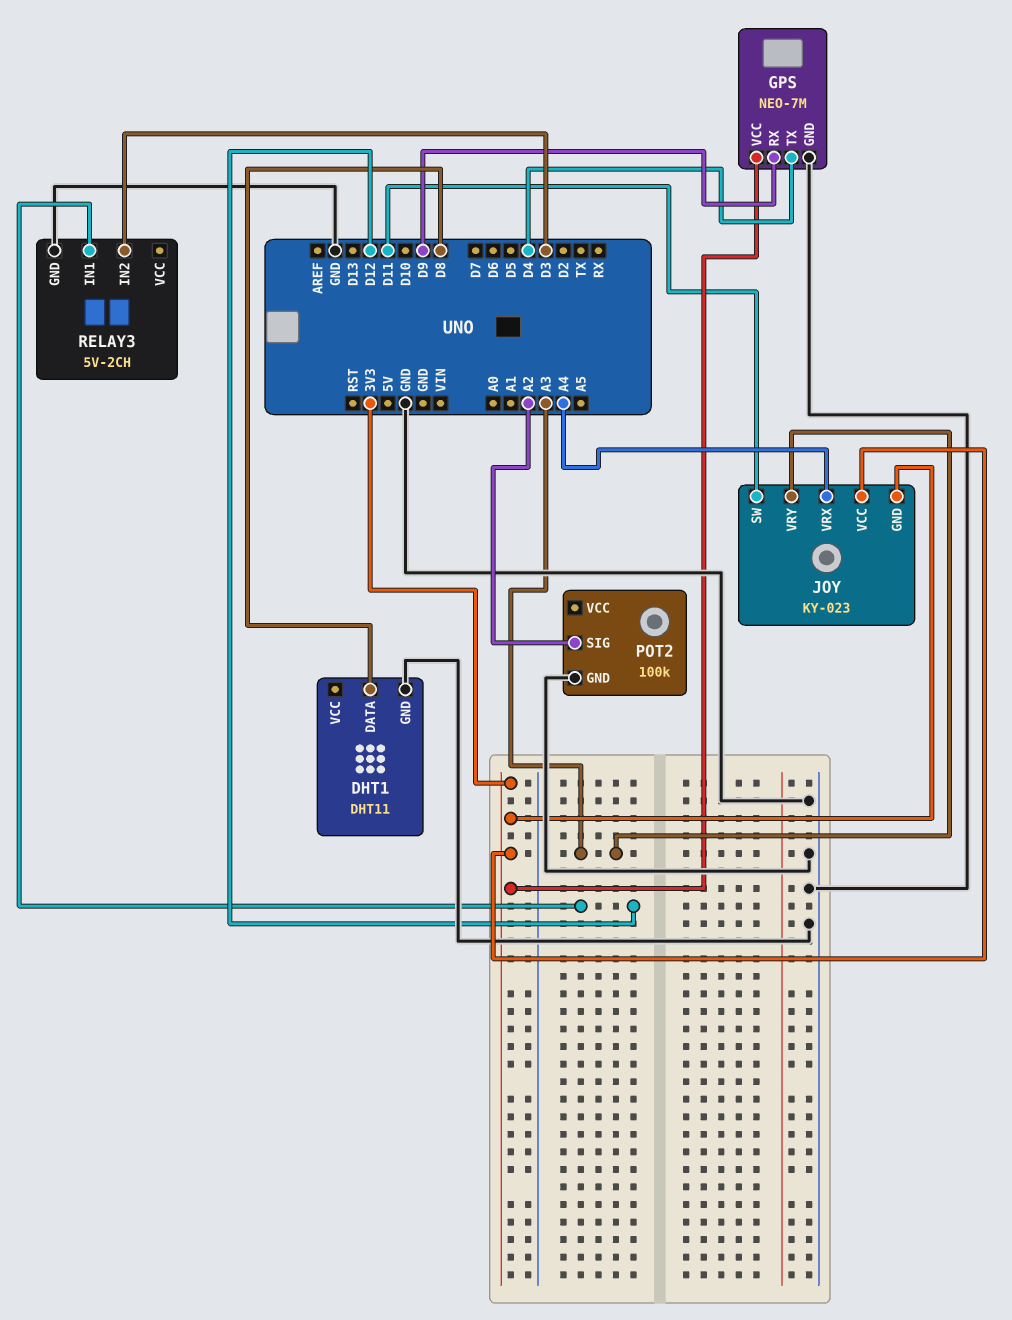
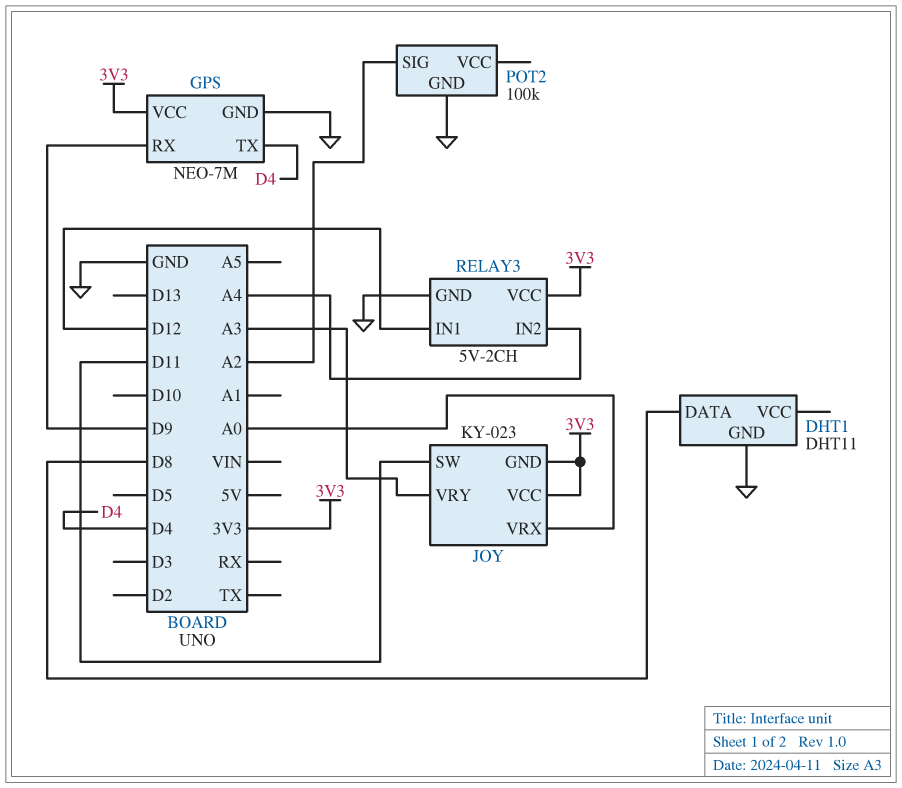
JOY pin VRX: A4 -> A0
RELAY3 pin IN2: D3 -> A4
RELAY3 pin VCC: none -> 3V3

